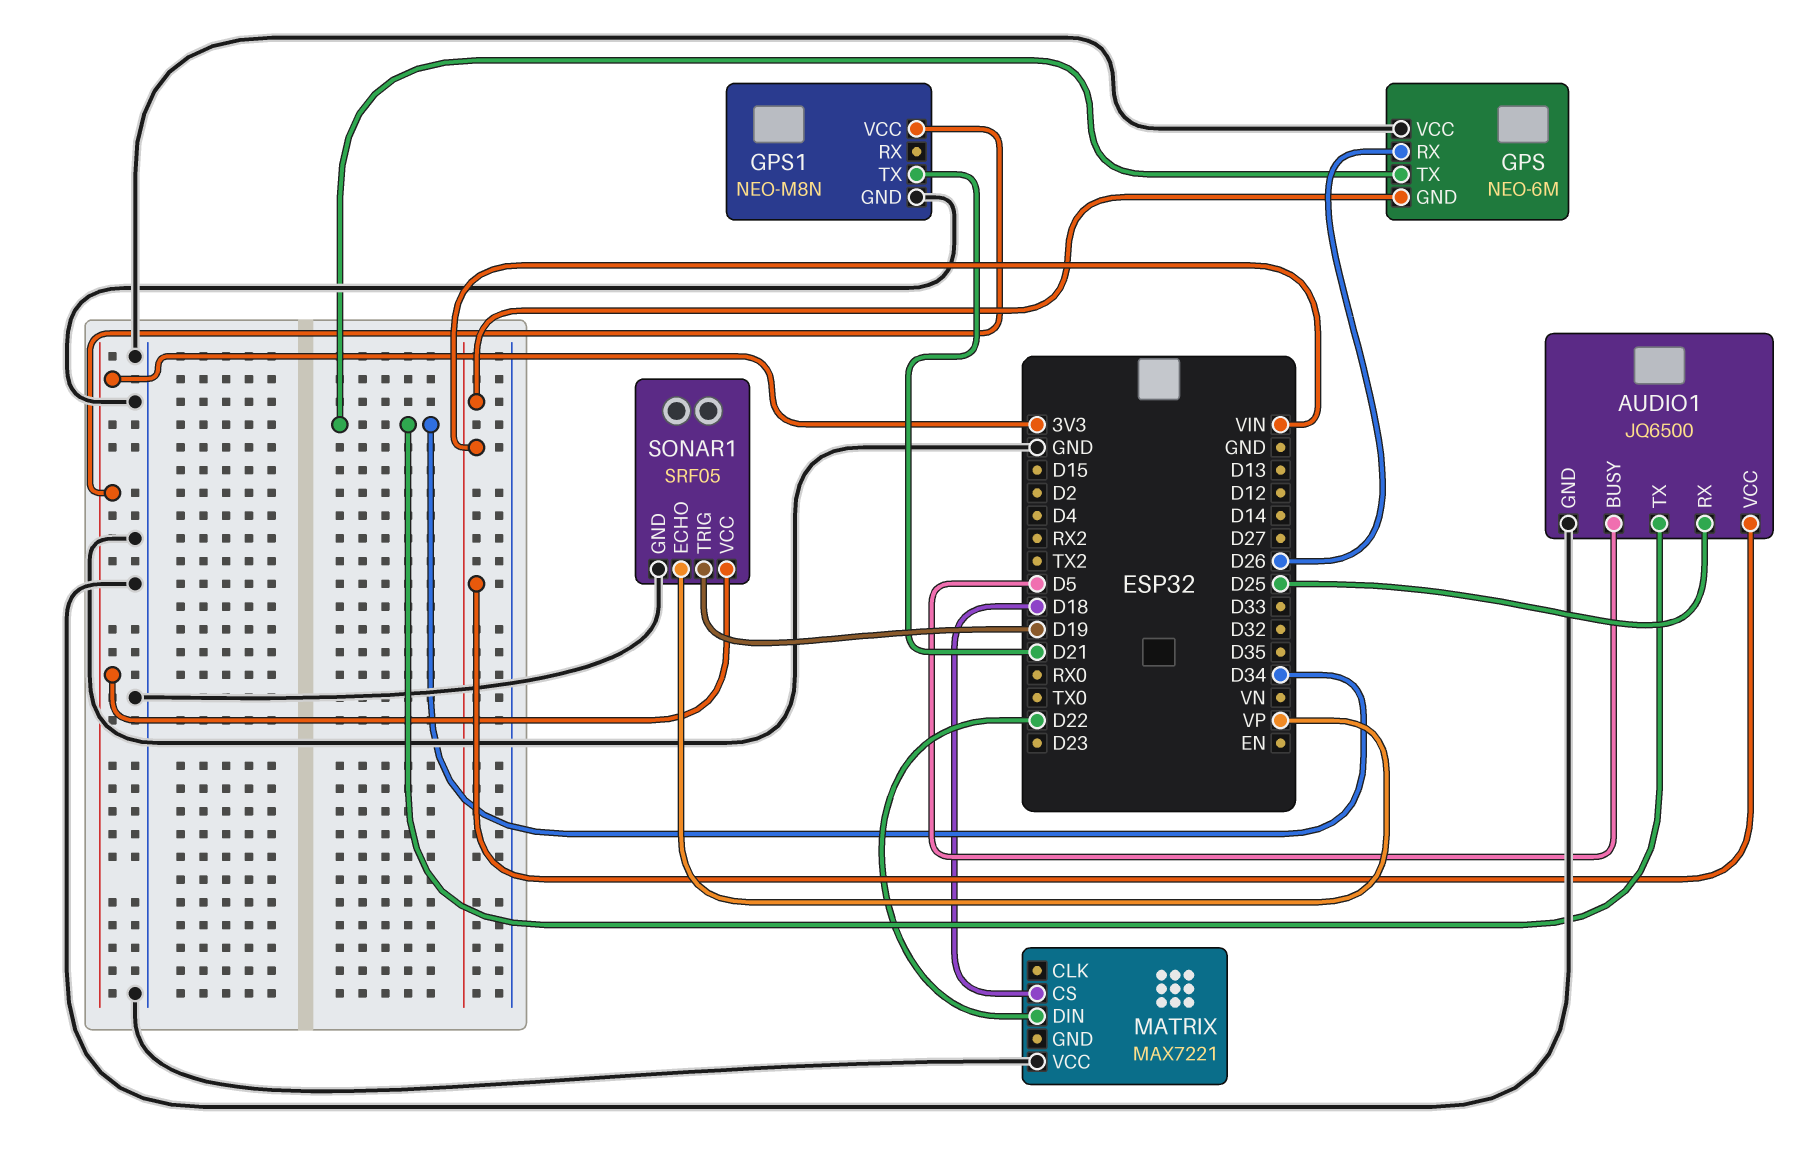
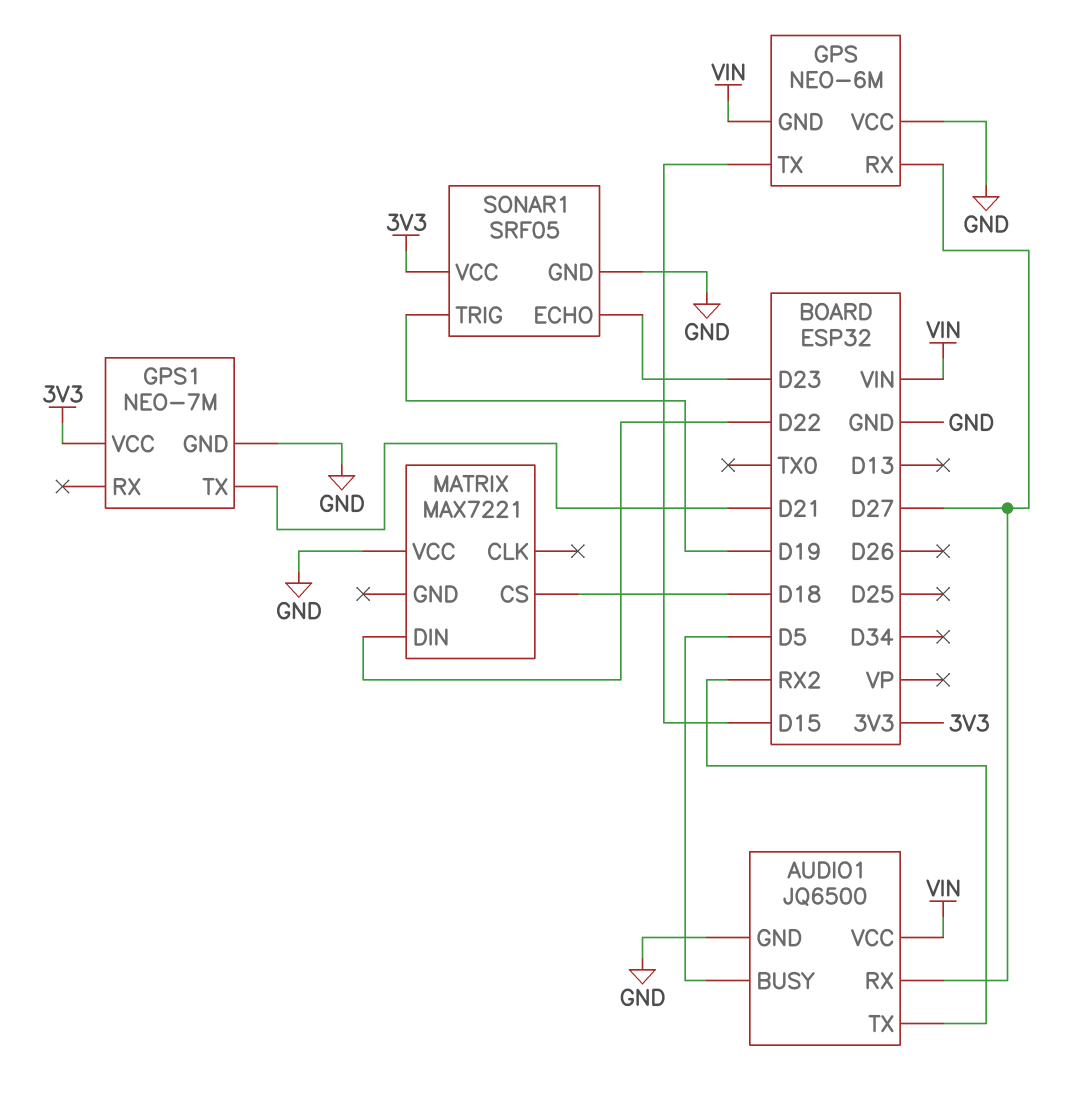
AUDIO1 pin RX: D25 -> D27
AUDIO1 pin TX: D34 -> RX2
GPS pin RX: D26 -> D27
GPS pin TX: D34 -> D15
GPS1: NEO-M8N -> NEO-7M
SONAR1 pin ECHO: VP -> D23

